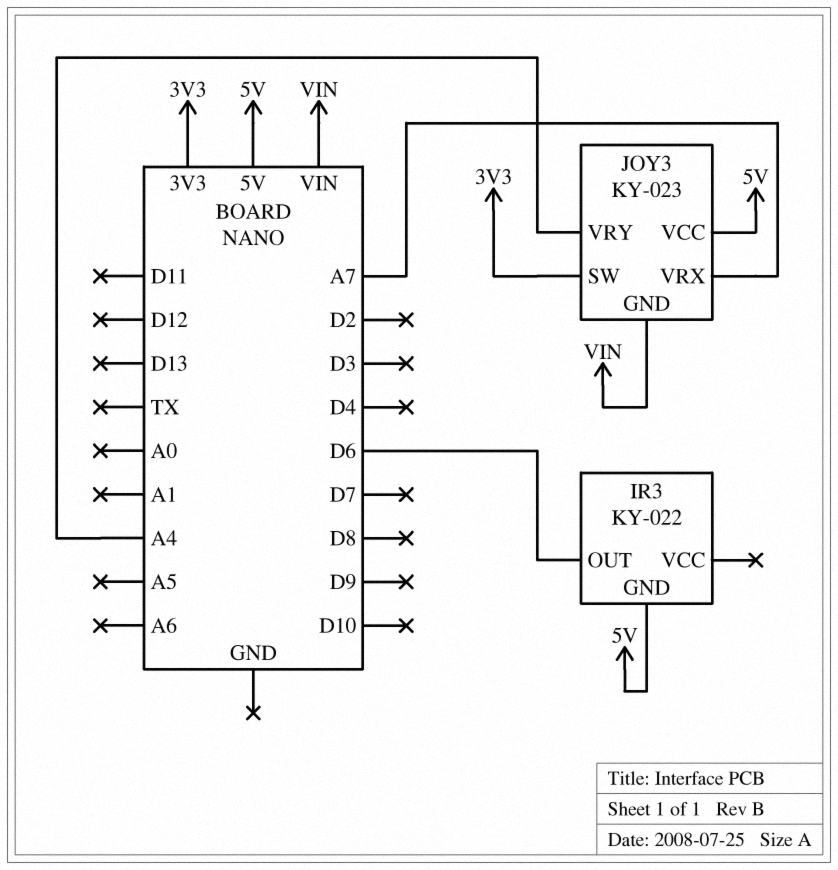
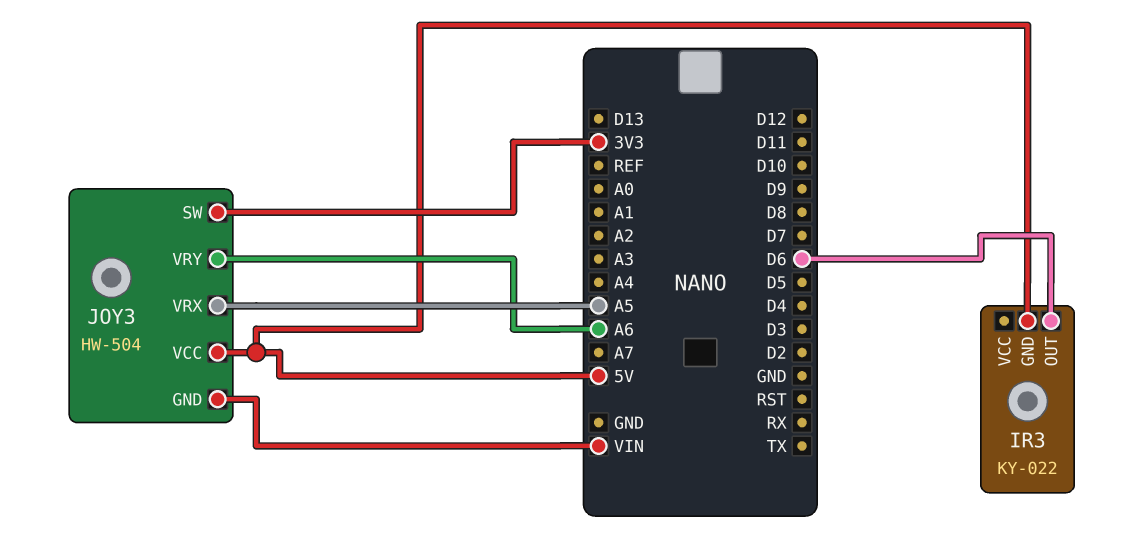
JOY3: KY-023 -> HW-504
JOY3 pin VRX: A7 -> A5
JOY3 pin VRY: A4 -> A6

